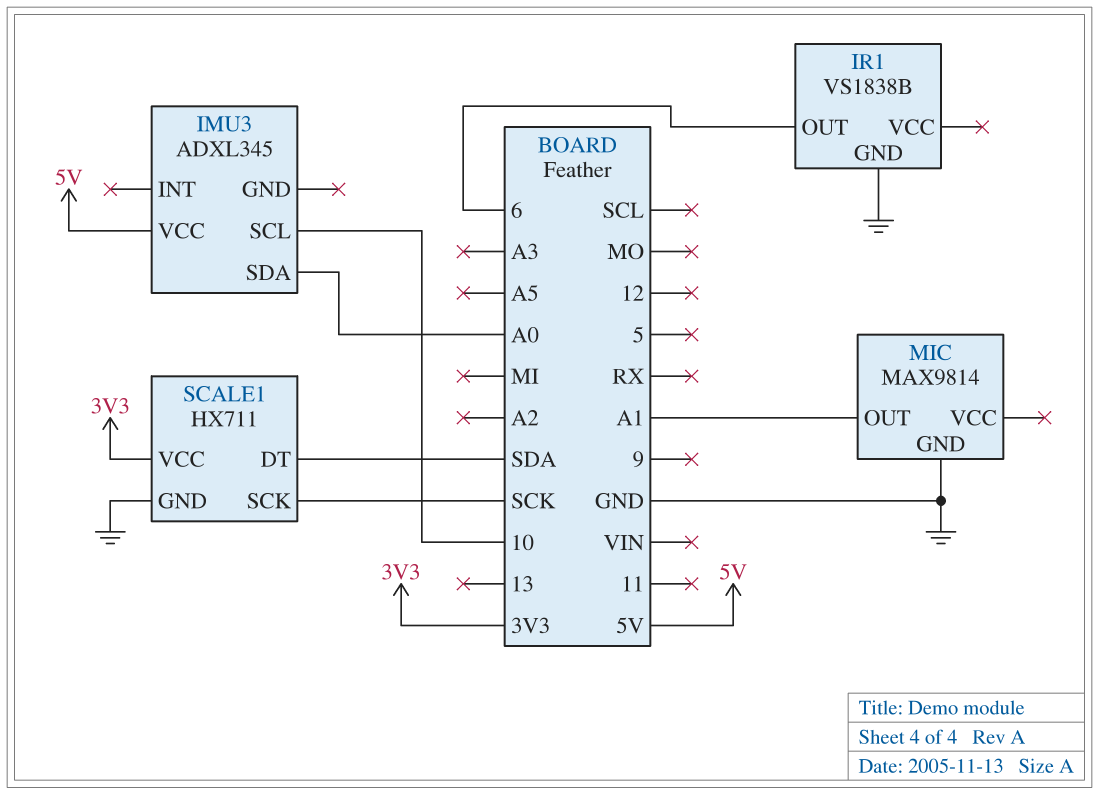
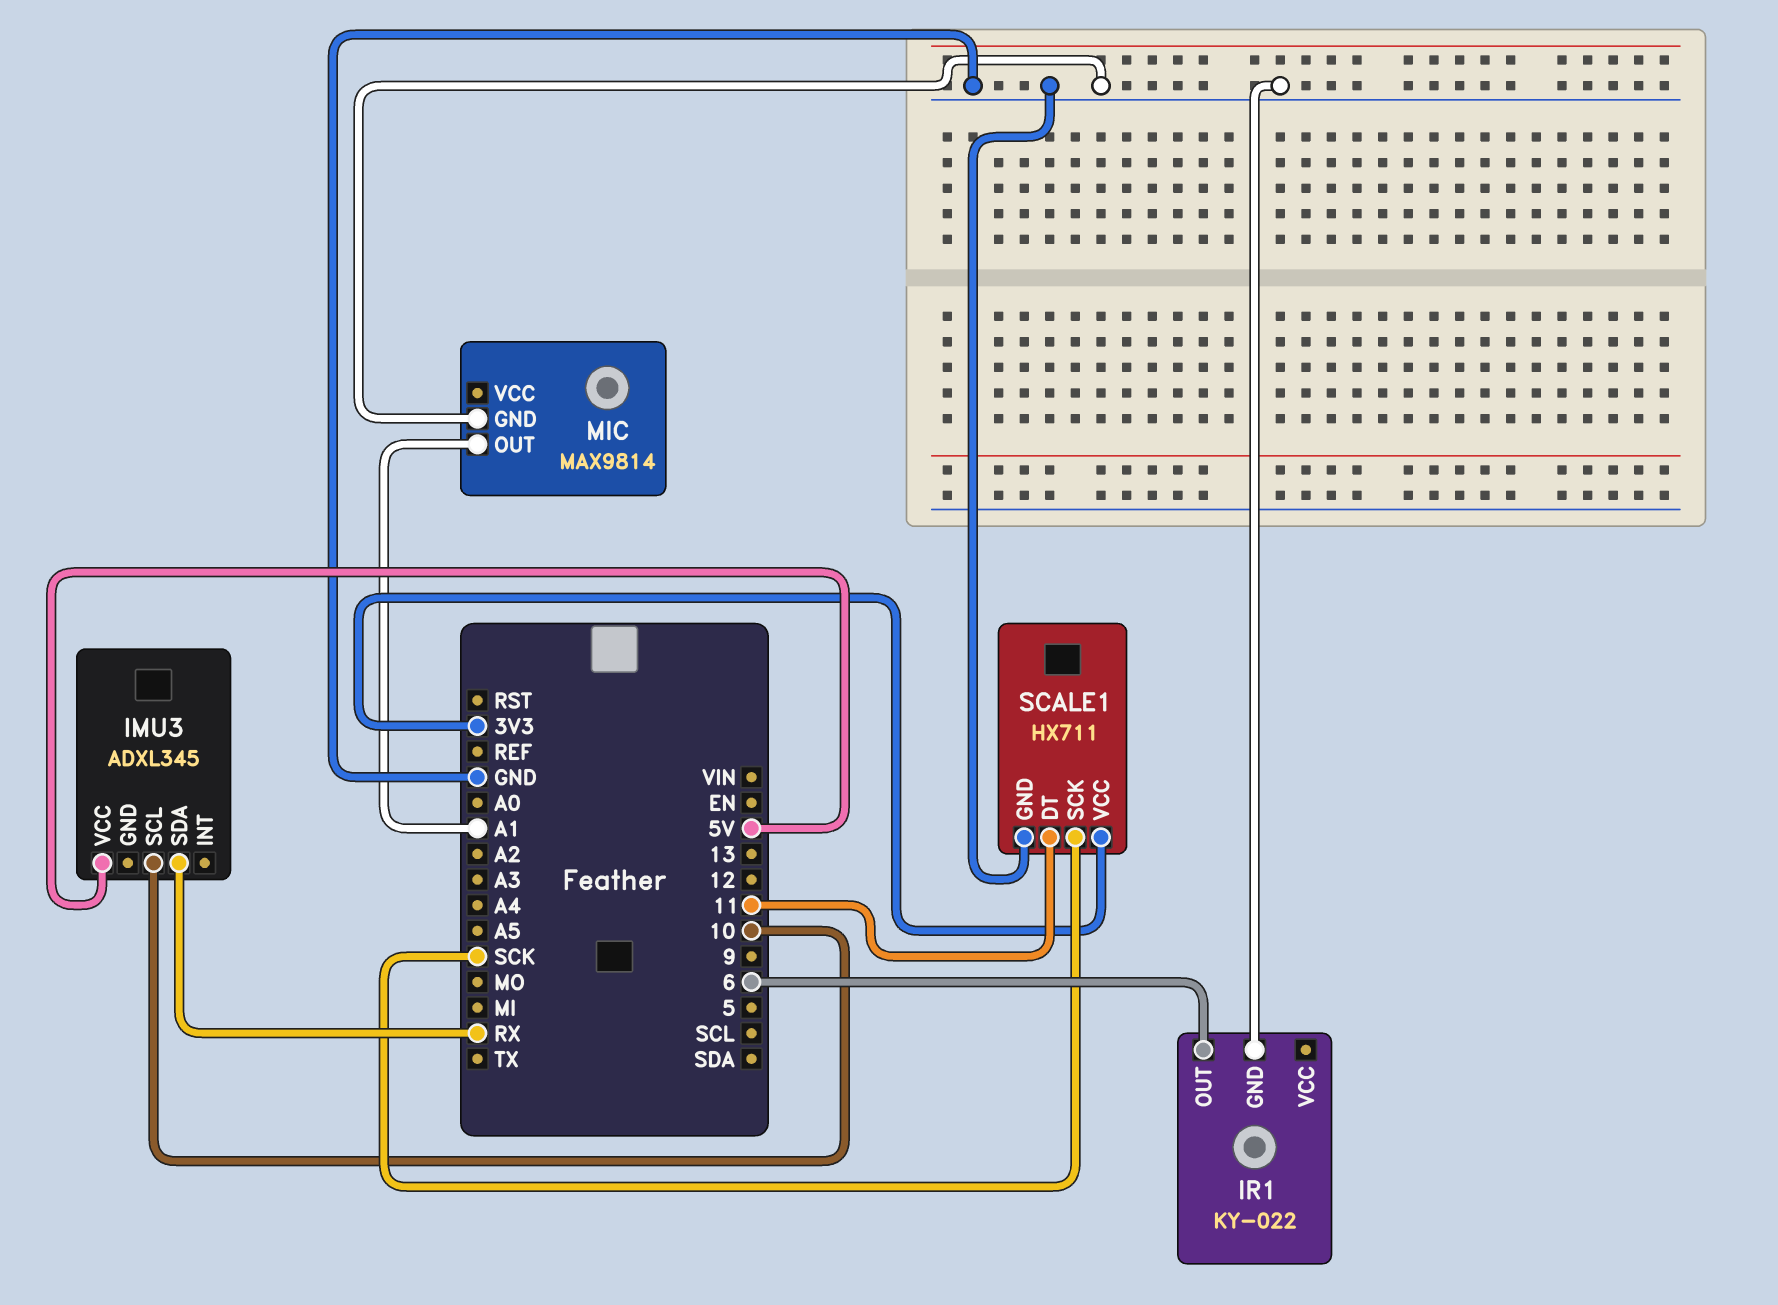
IMU3 pin SDA: A0 -> RX
IR1: VS1838B -> KY-022
SCALE1 pin DT: SDA -> 11

